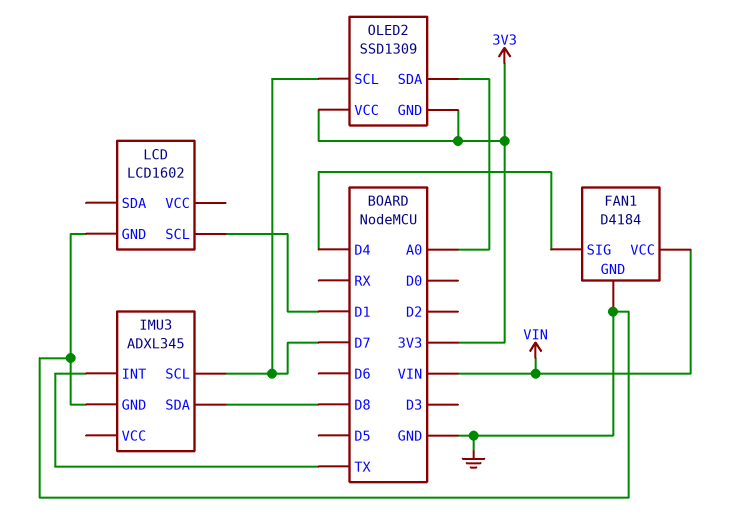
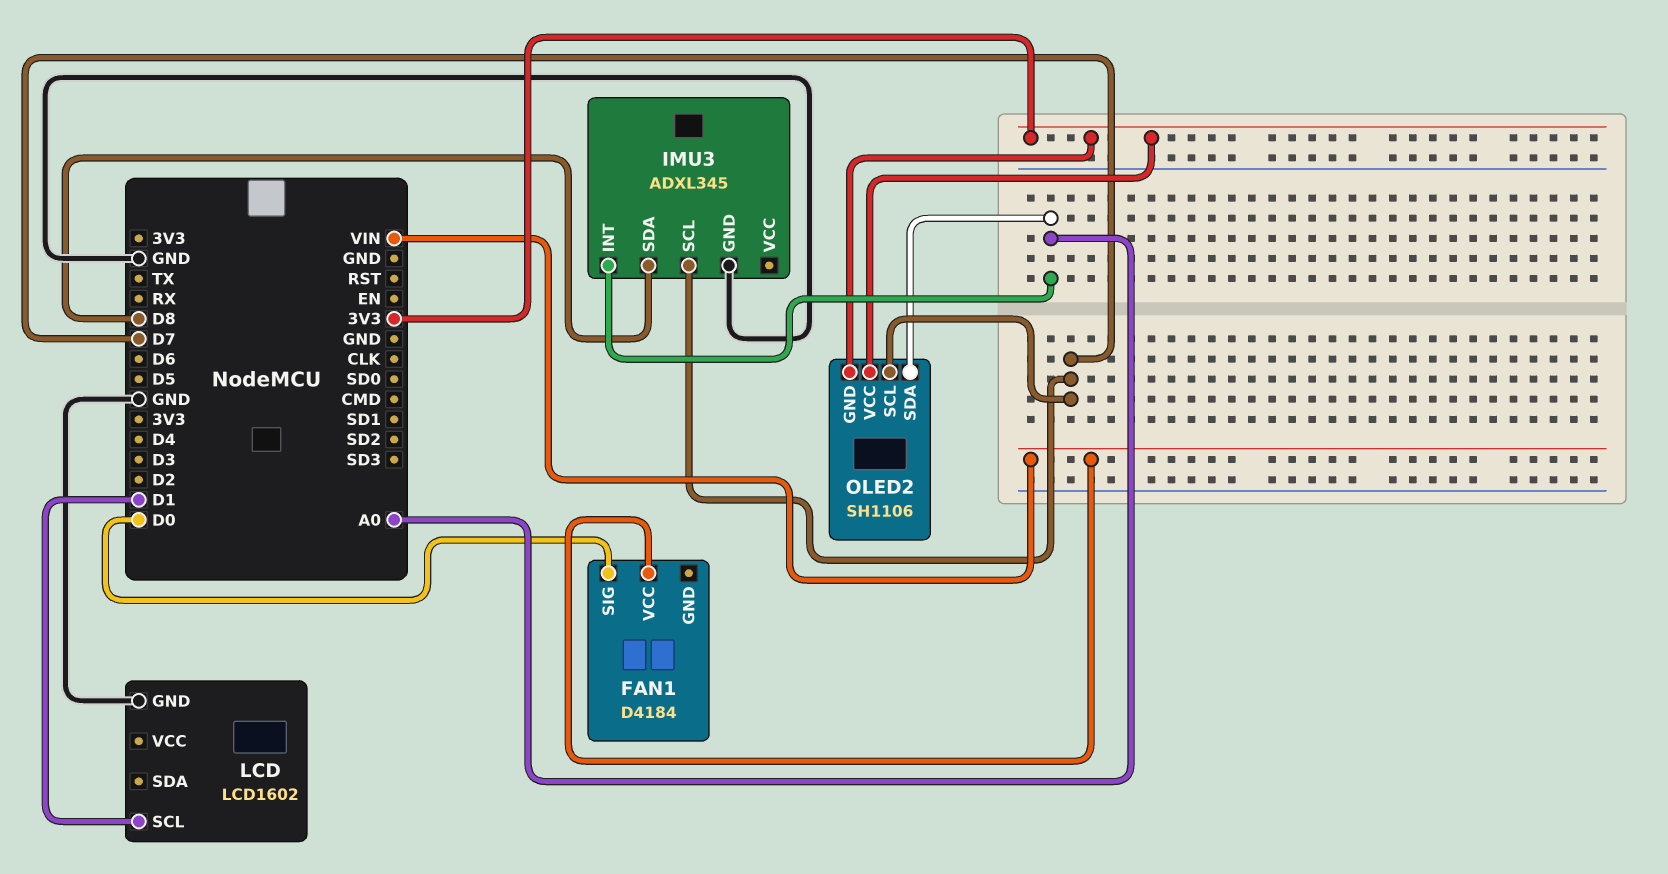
FAN1 pin GND: GND -> none
FAN1 pin SIG: D4 -> D0
IMU3 pin INT: TX -> A0
OLED2: SSD1309 -> SH1106

